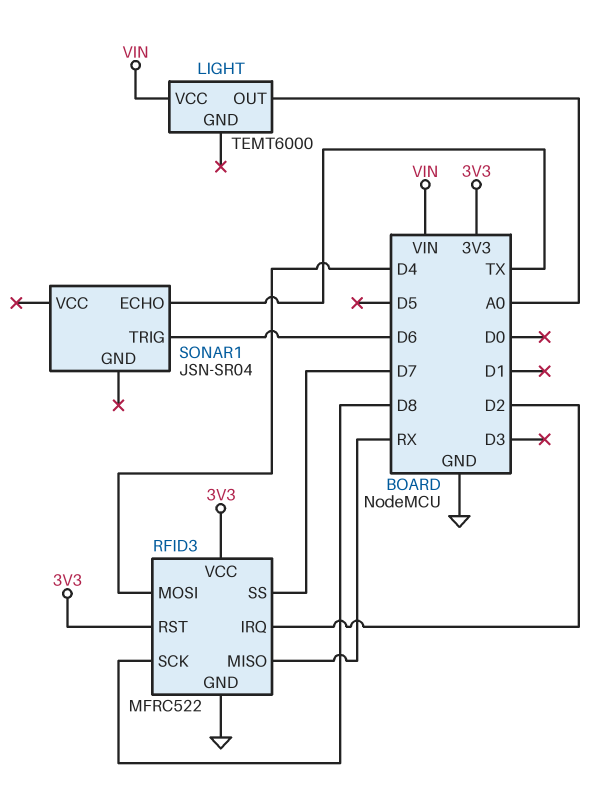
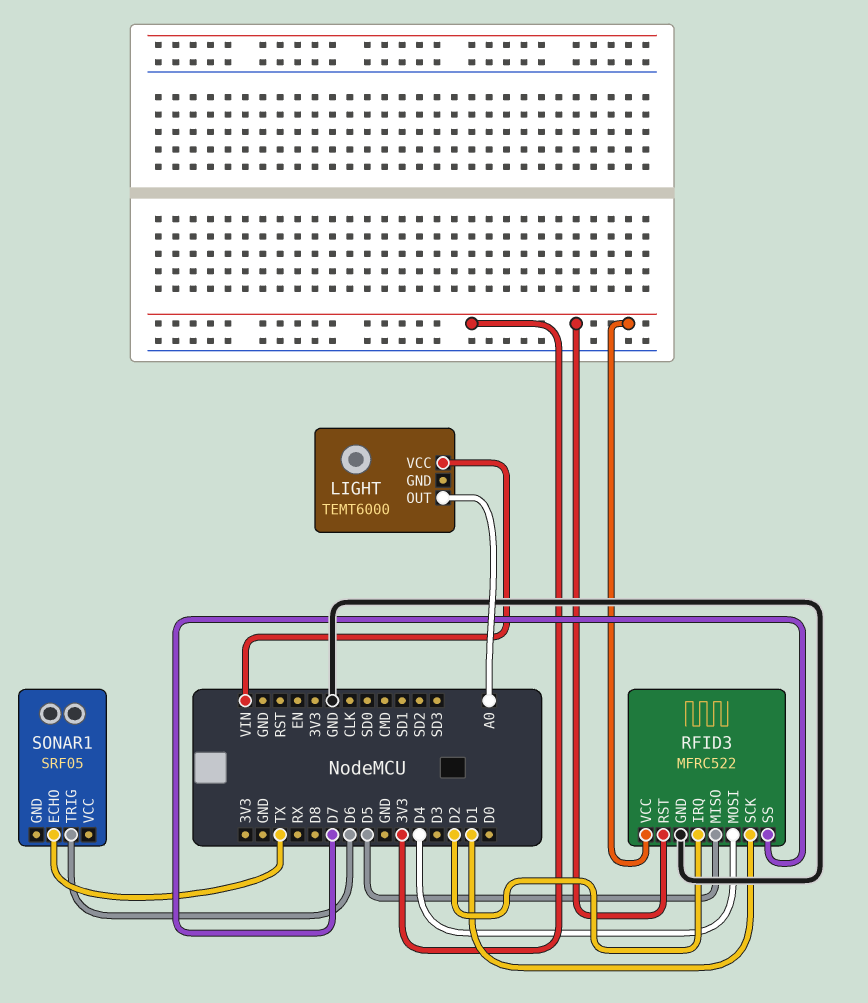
RFID3 pin MISO: RX -> D5
RFID3 pin SCK: D8 -> D1
SONAR1: JSN-SR04 -> SRF05

